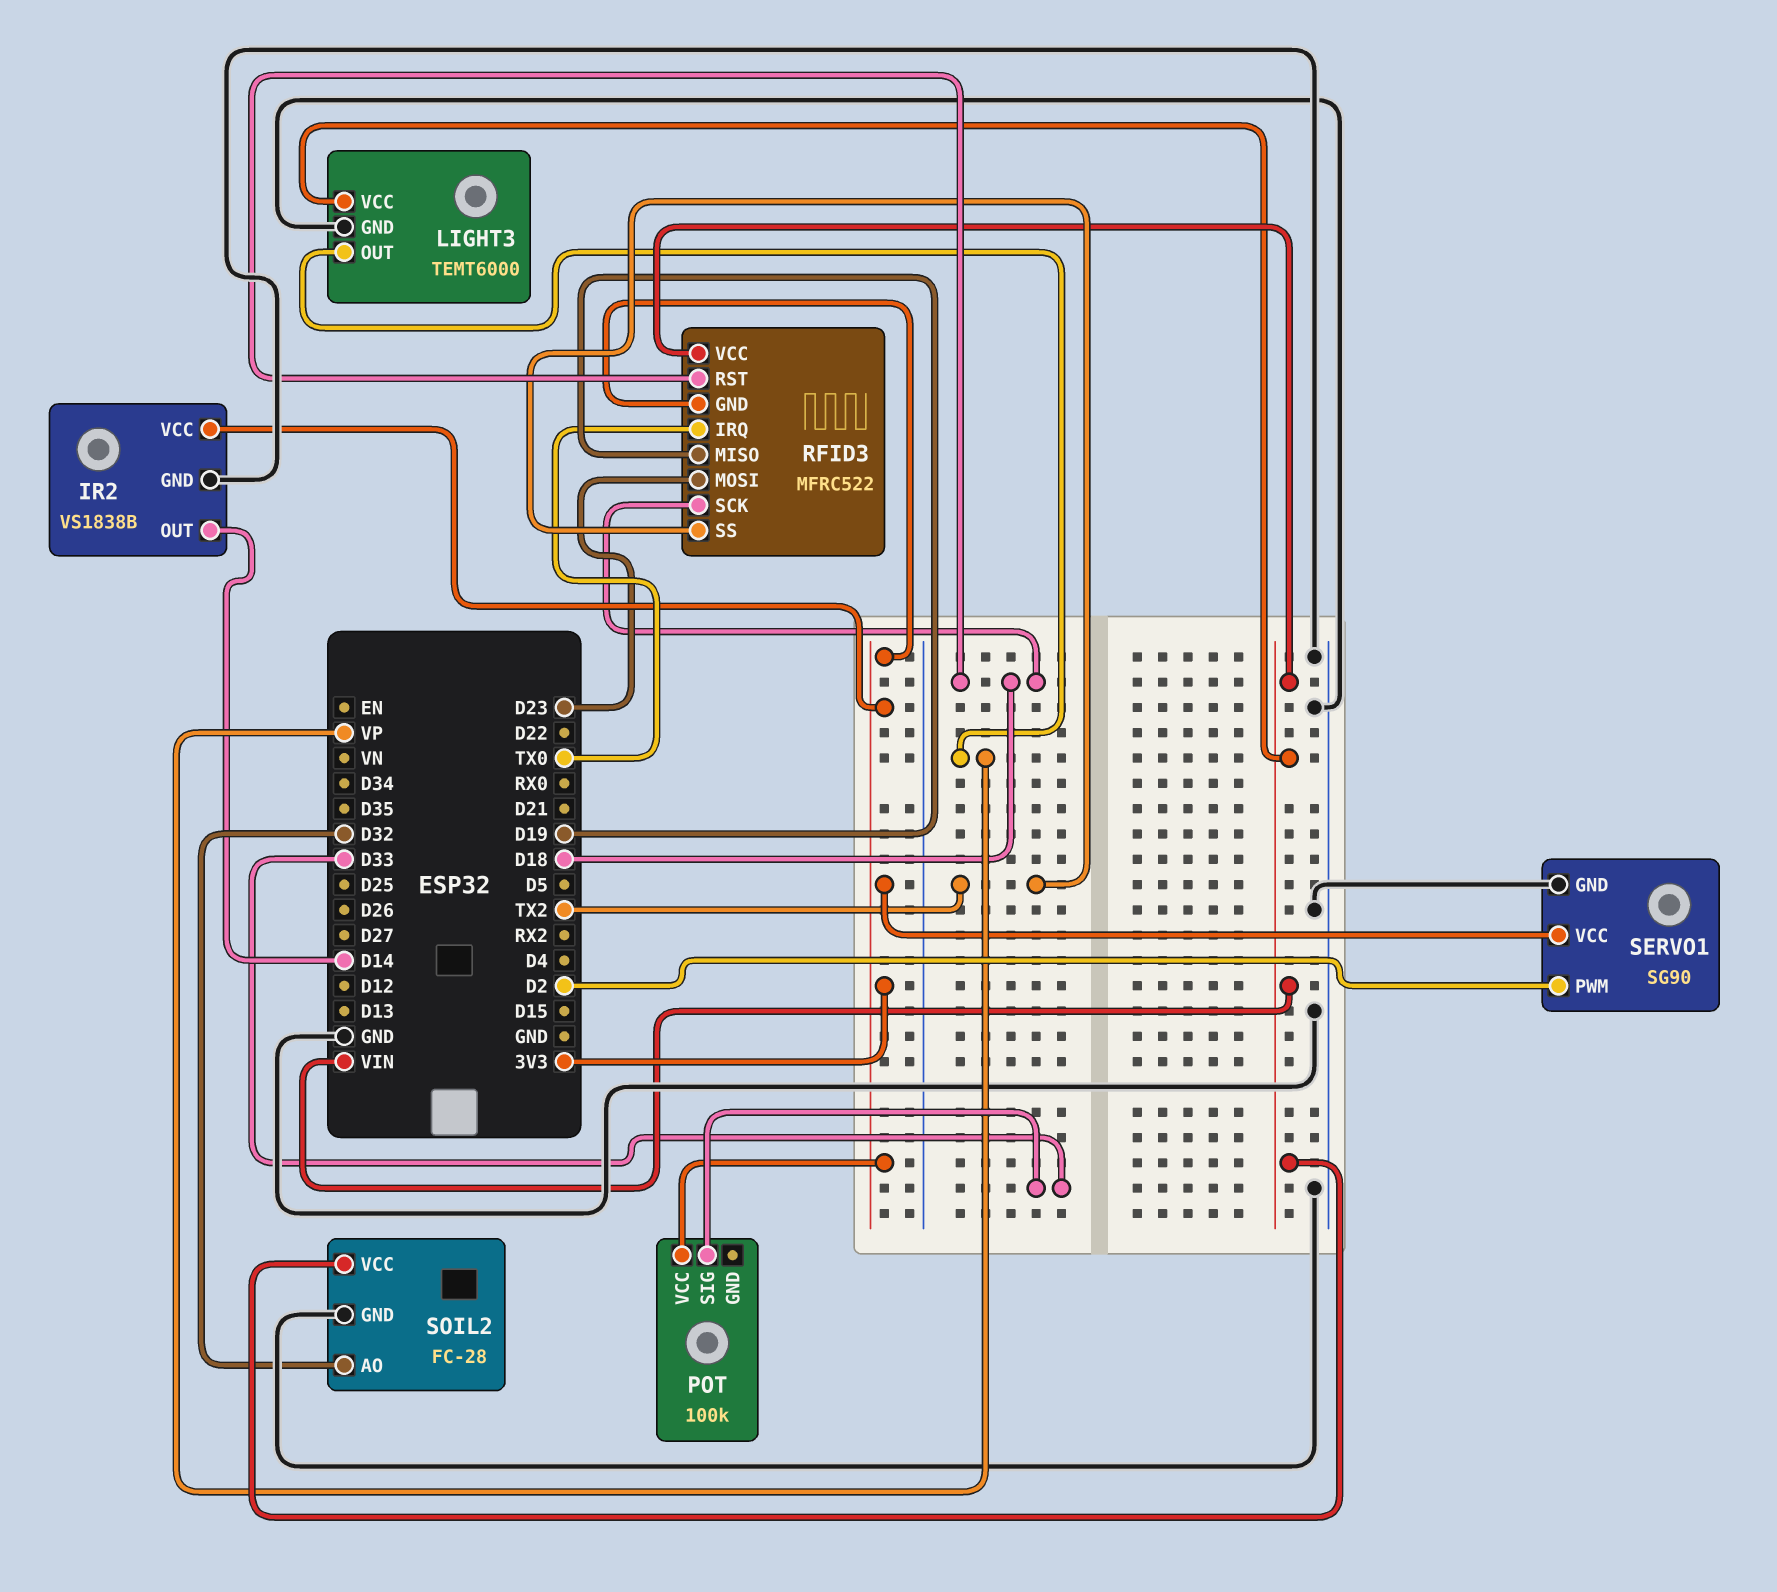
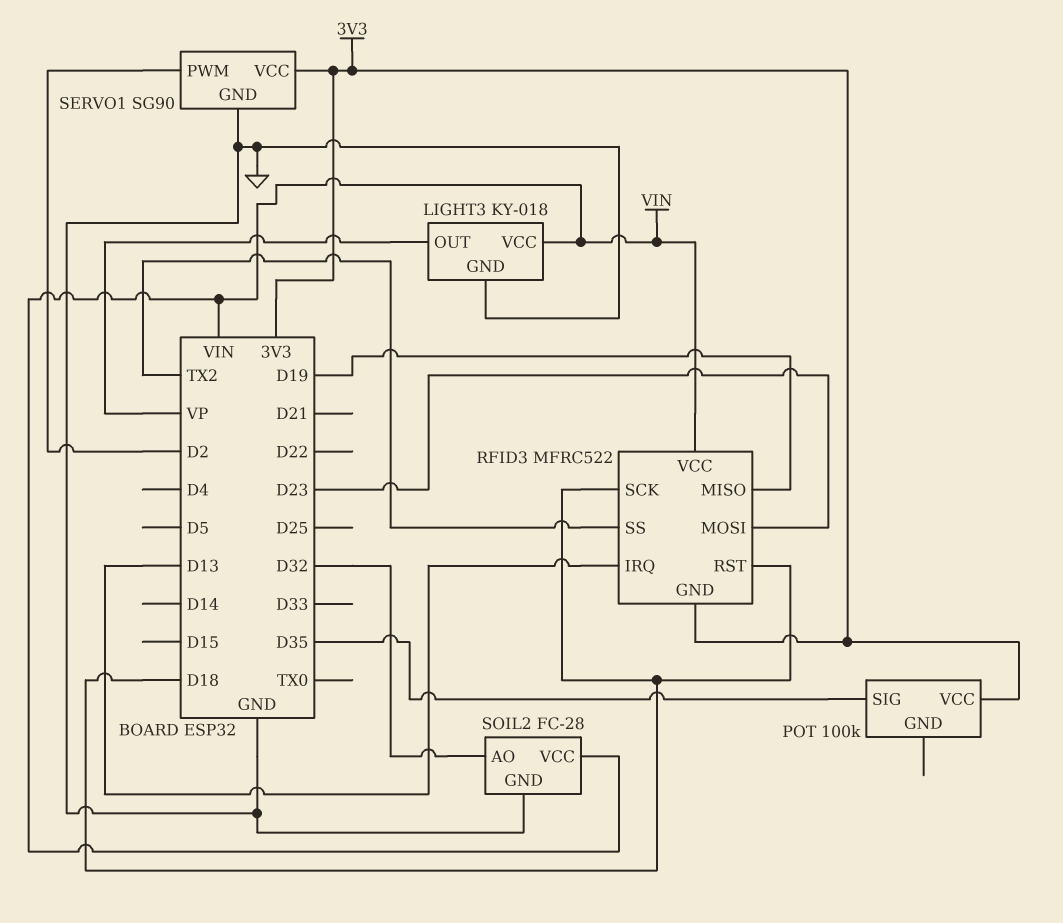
IR2: VS1838B -> none
IR2 pin GND: GND -> none
IR2 pin OUT: D14 -> none
IR2 pin VCC: 3V3 -> none
LIGHT3: TEMT6000 -> KY-018
POT pin SIG: D33 -> D35
RFID3 pin IRQ: TX0 -> D13

